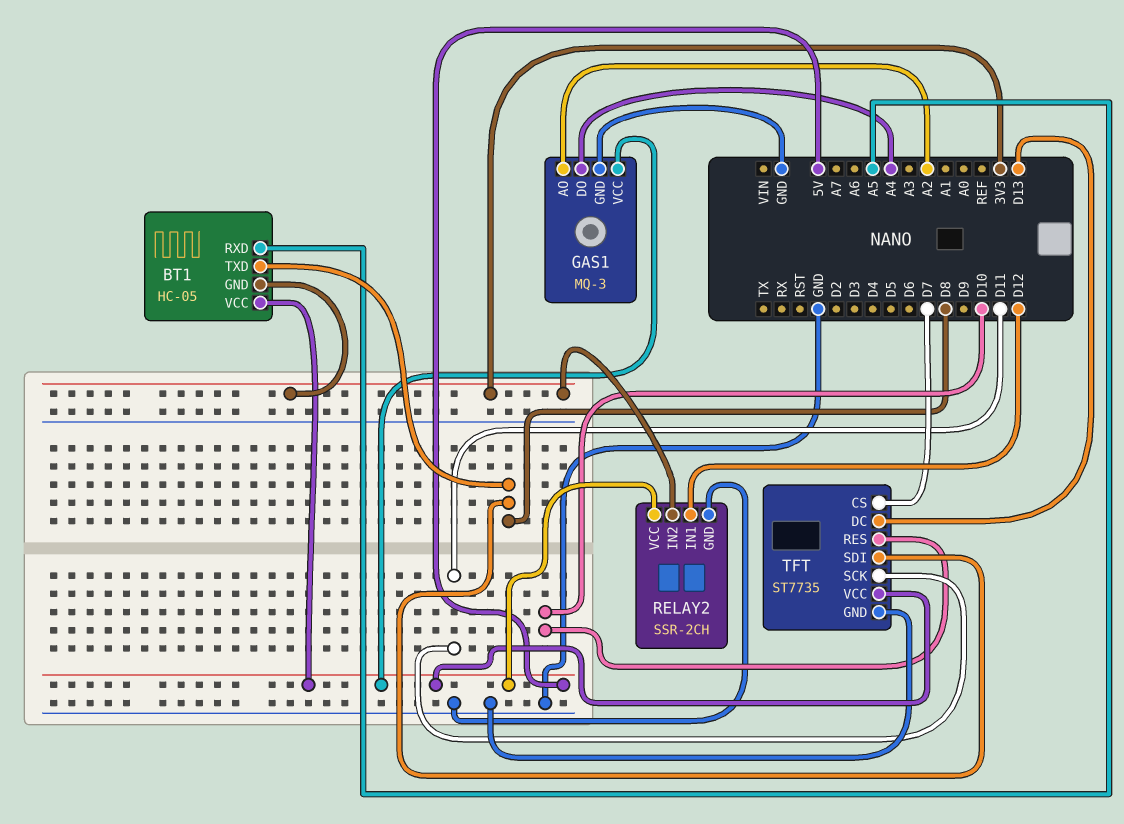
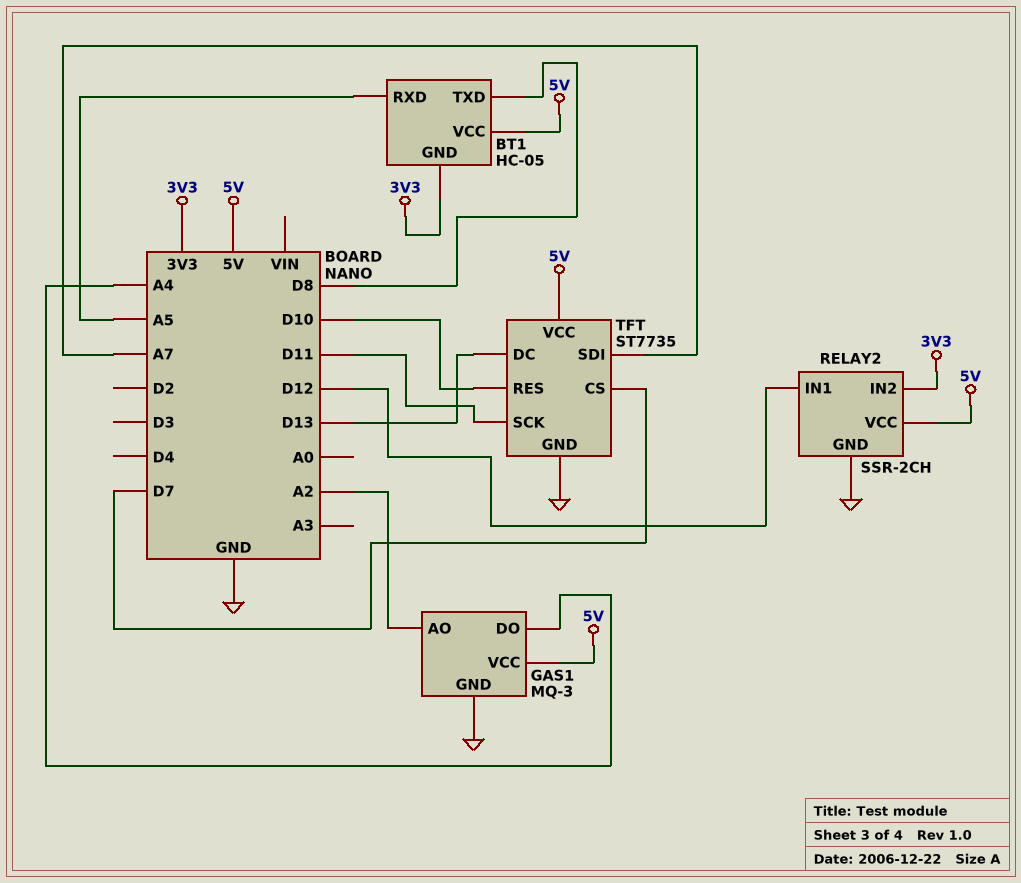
TFT pin SDI: D8 -> A7

